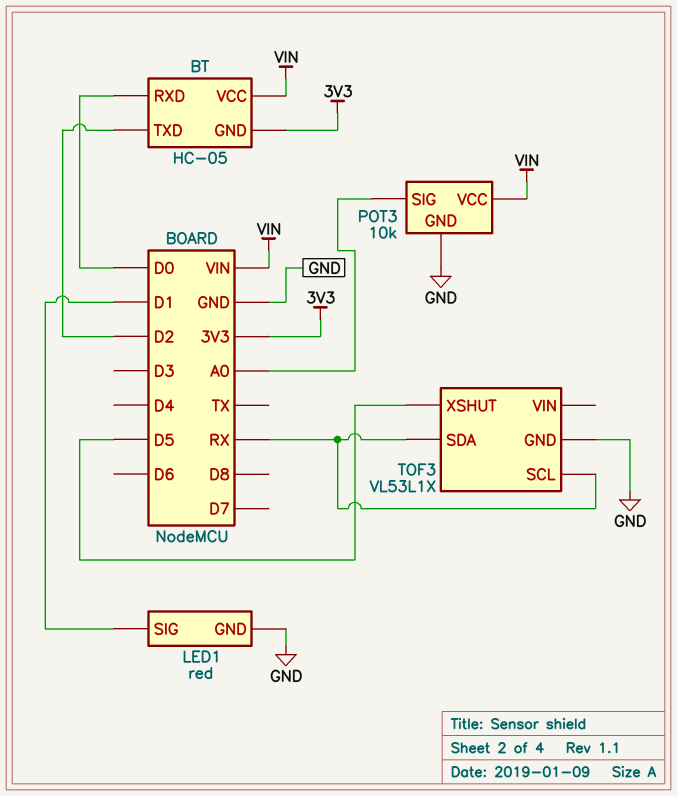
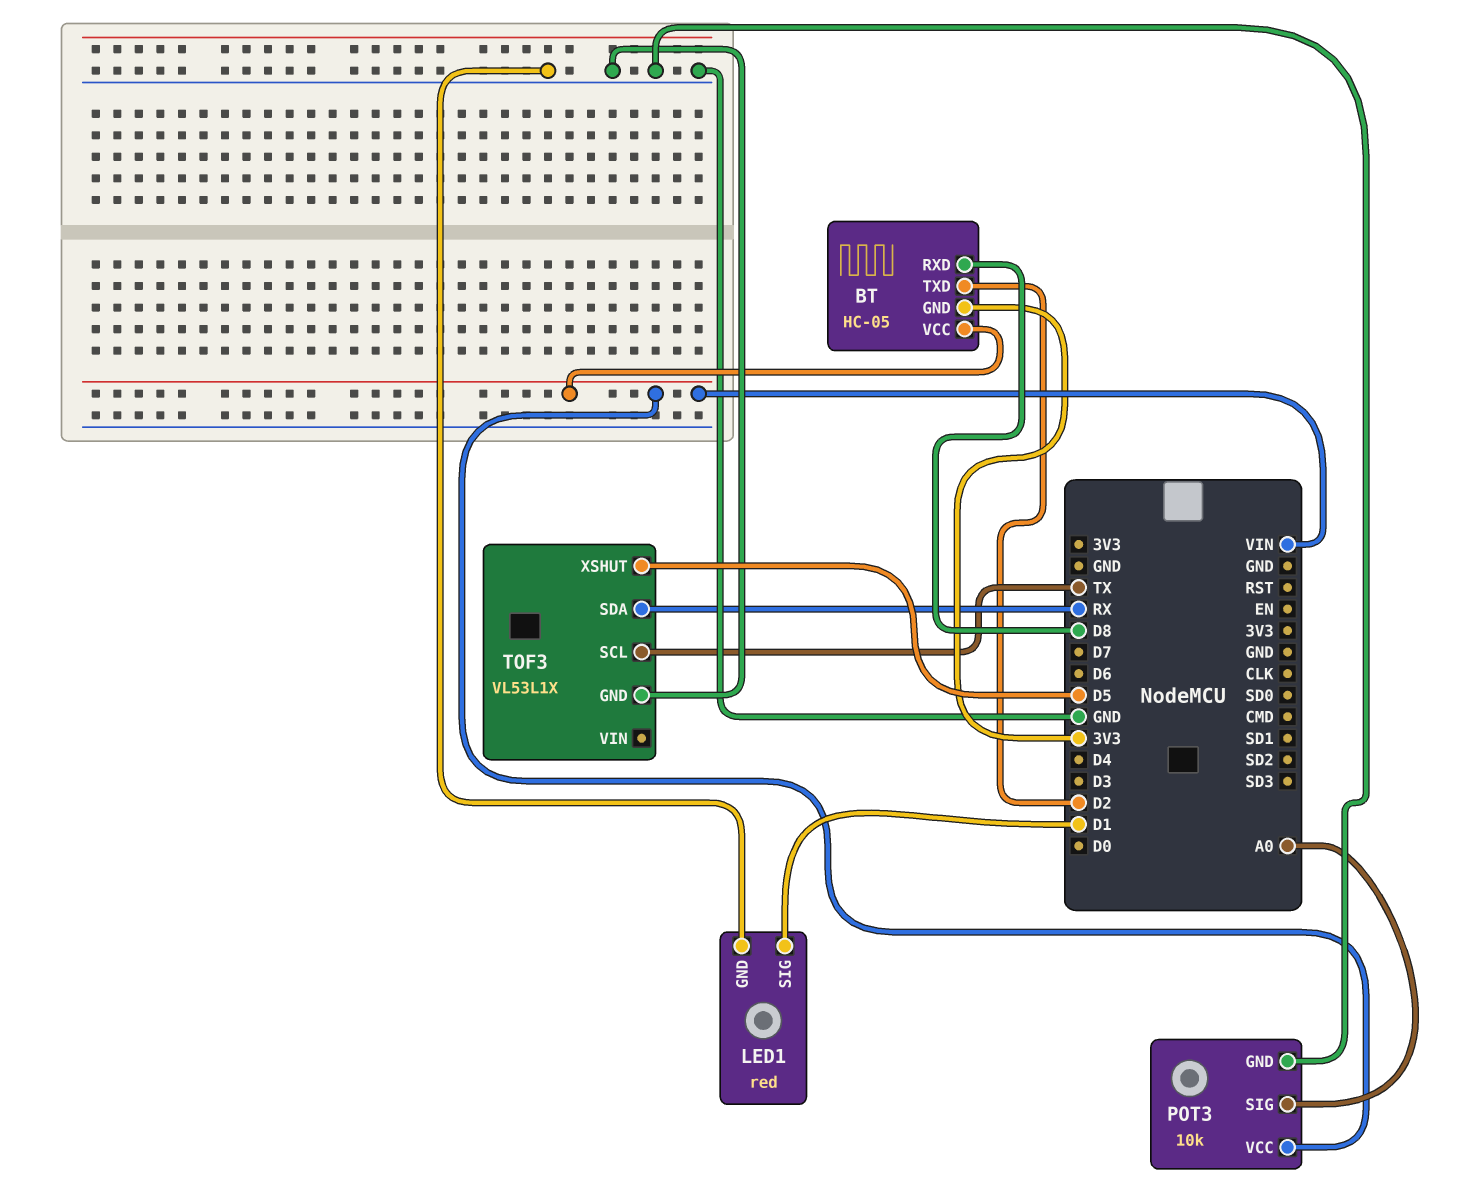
BT pin RXD: D0 -> D8
TOF3 pin SCL: RX -> TX

